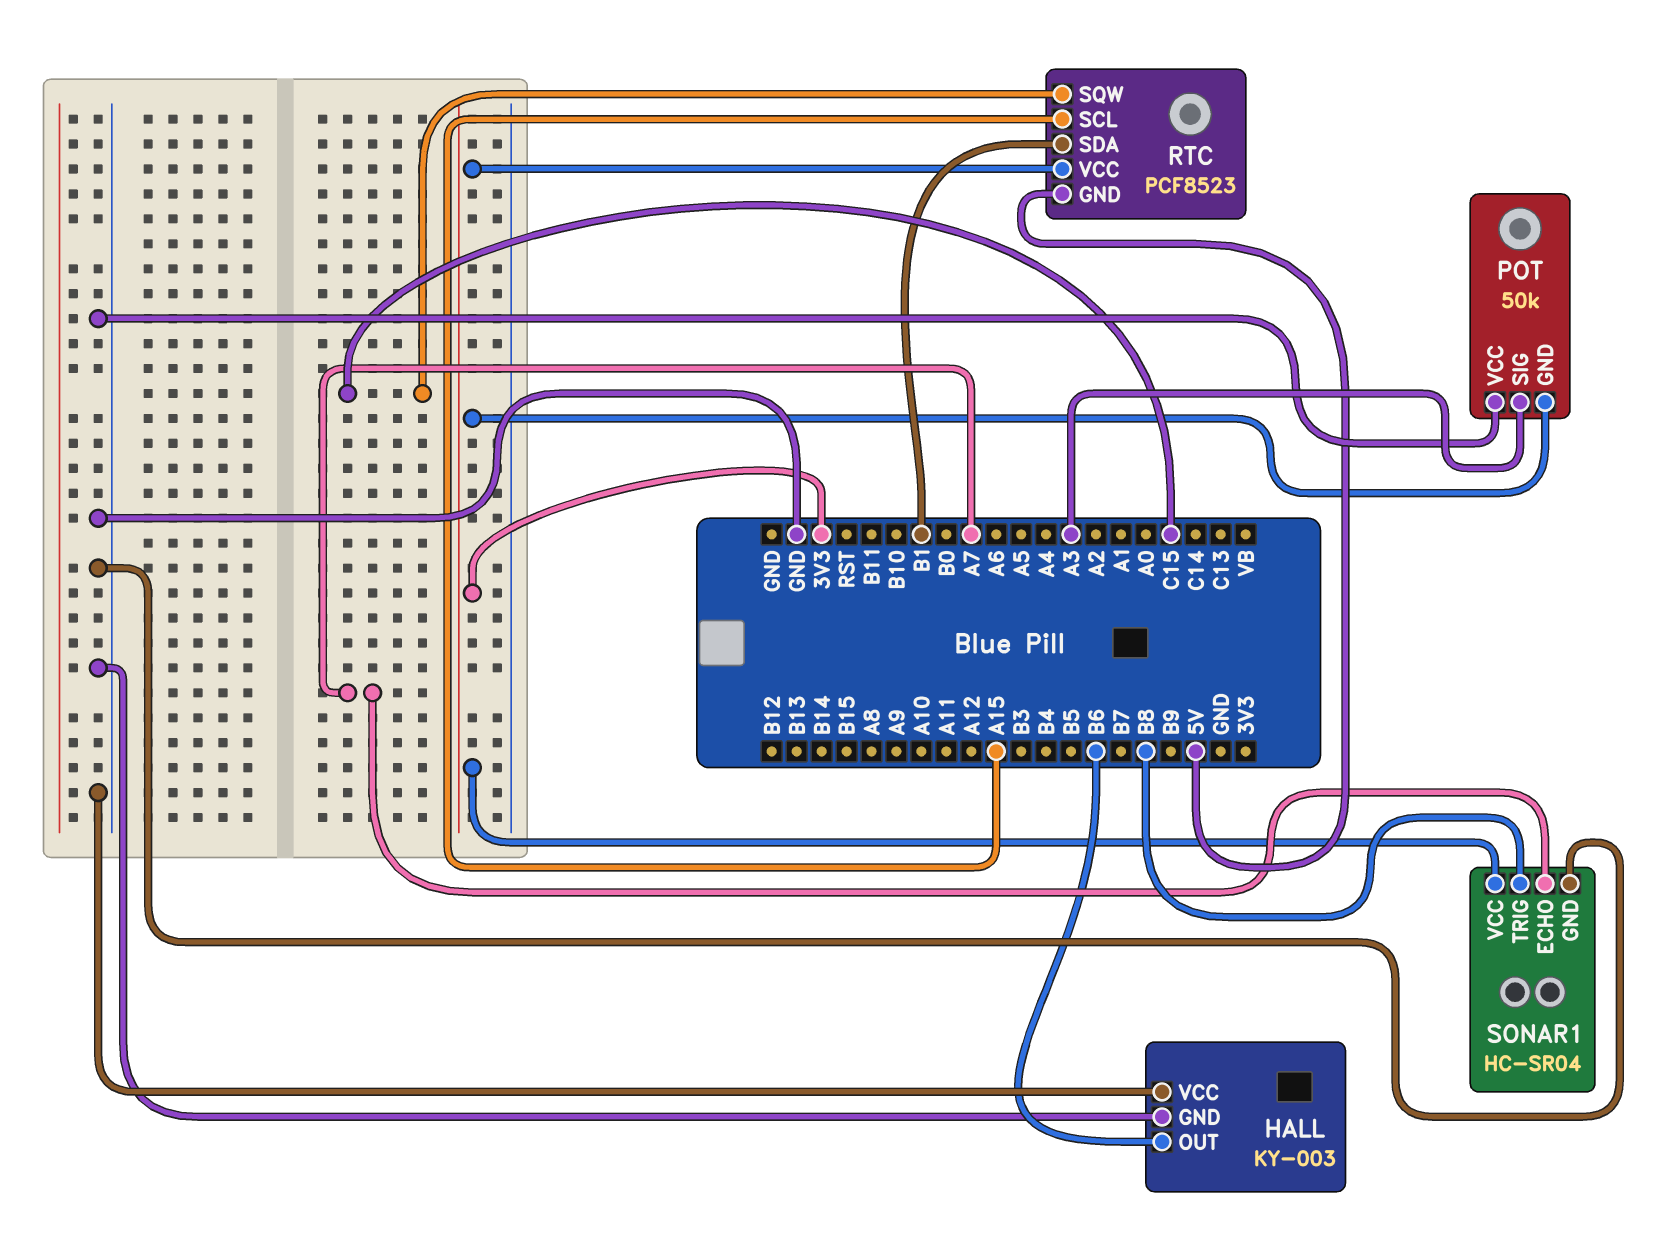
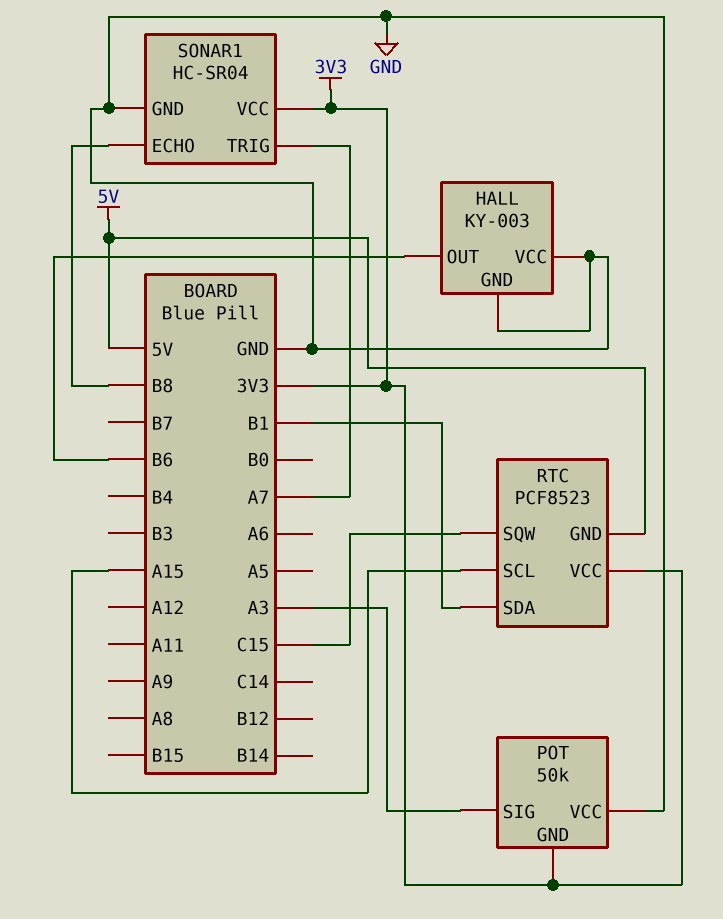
SONAR1 pin ECHO: A7 -> B8
SONAR1 pin TRIG: B8 -> A7

